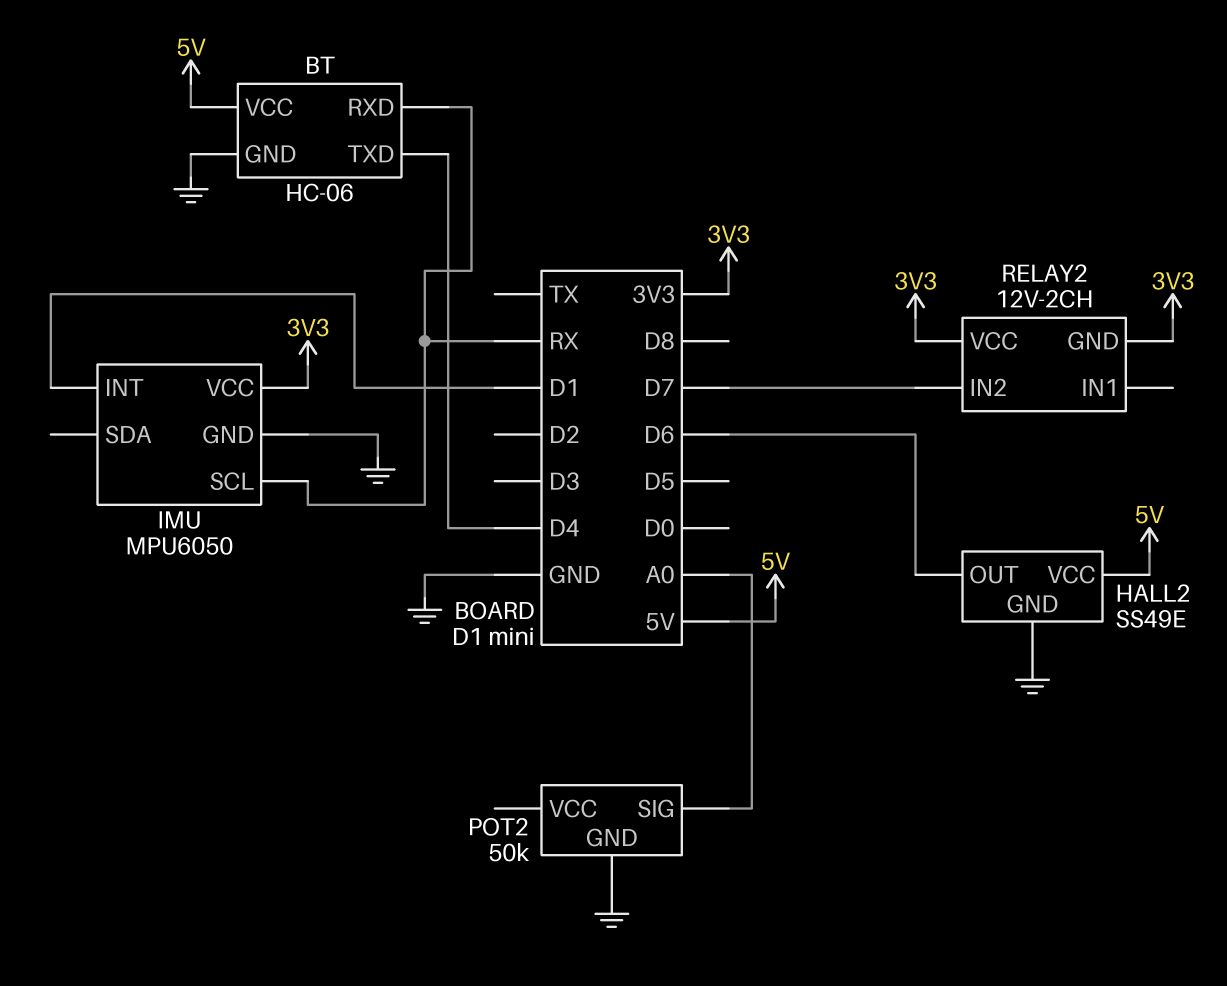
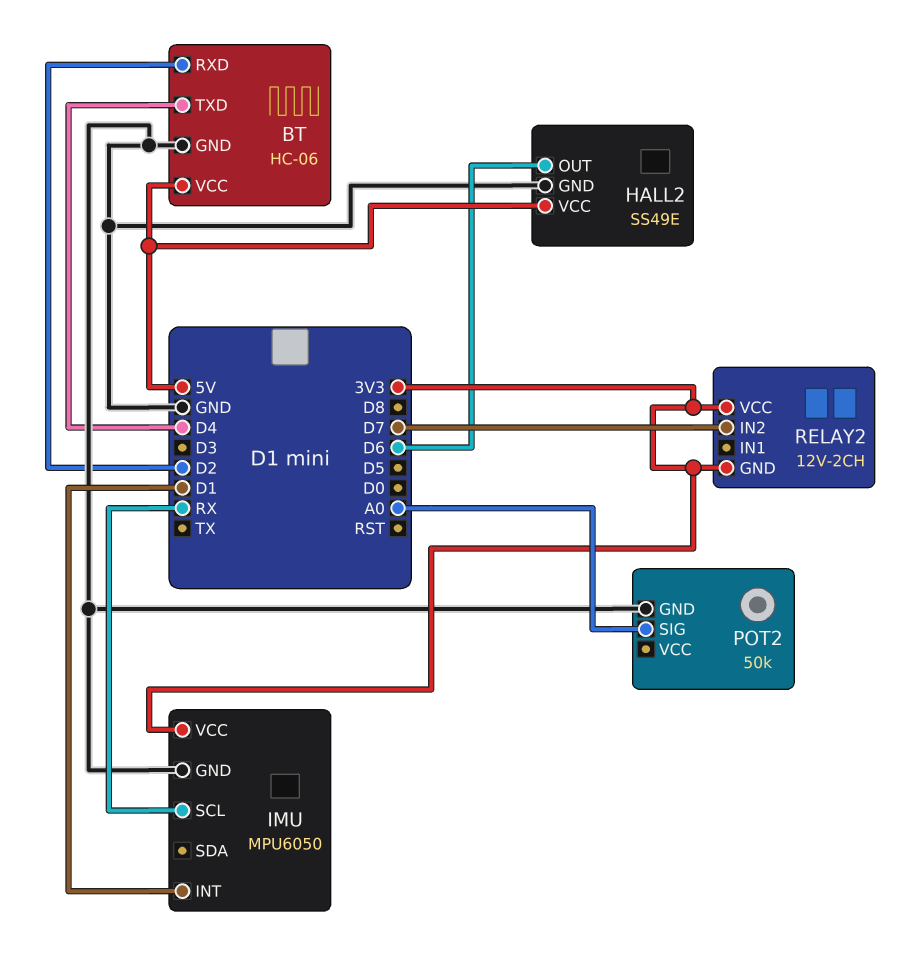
BT pin RXD: RX -> D2

